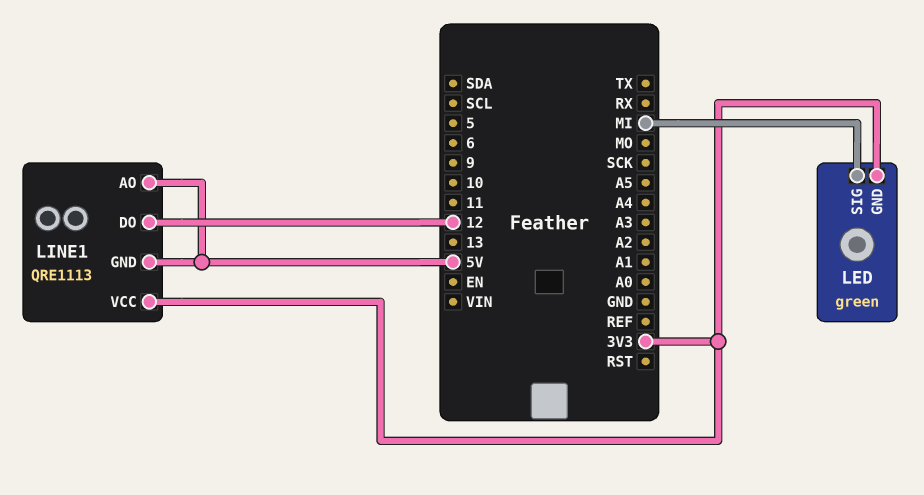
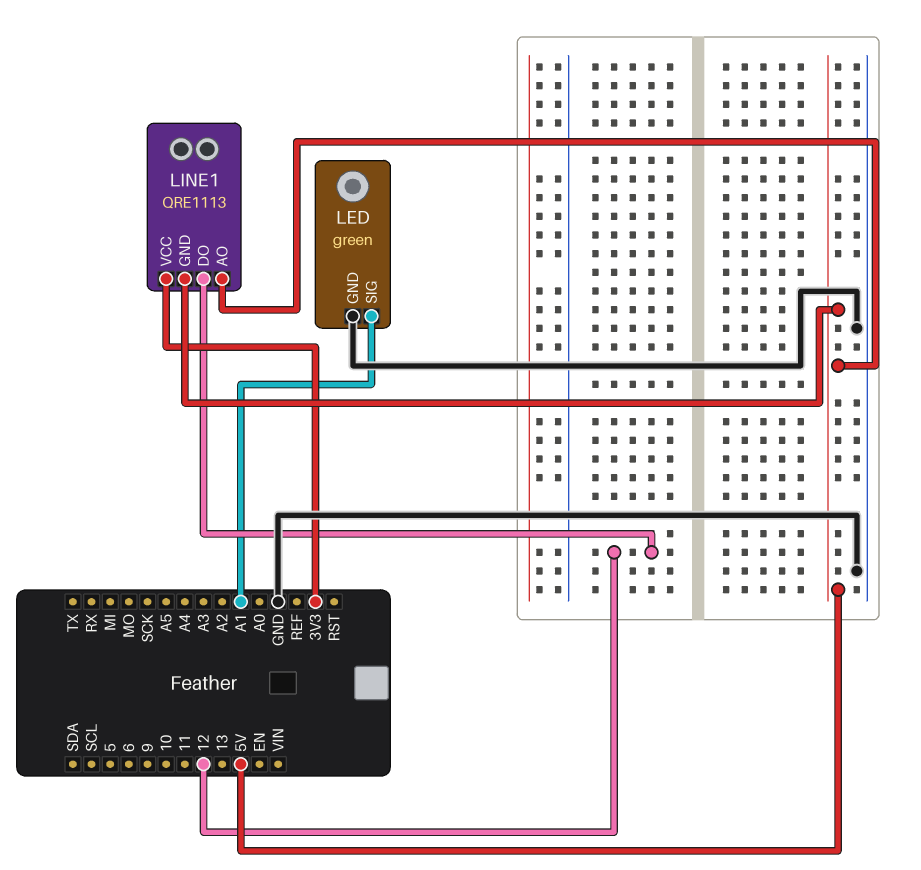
LED pin GND: 3V3 -> GND
LED pin SIG: MI -> A1

